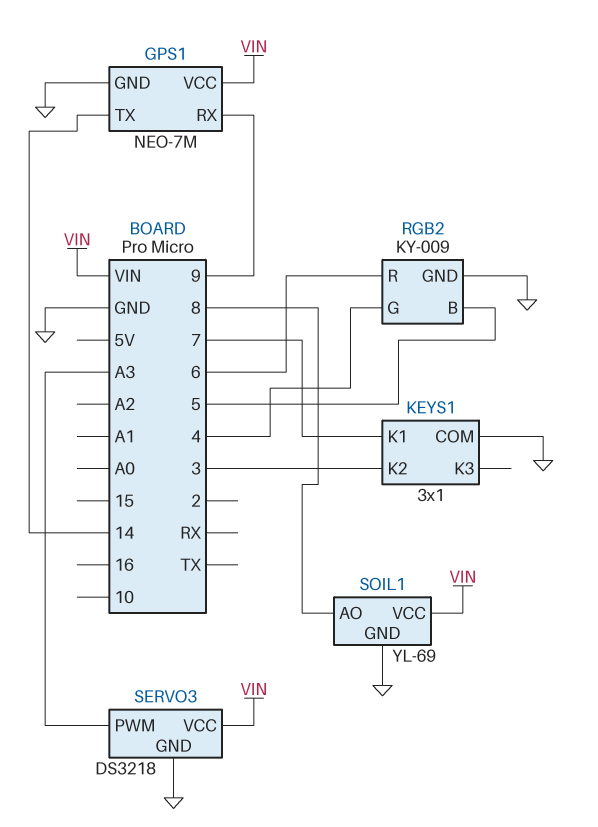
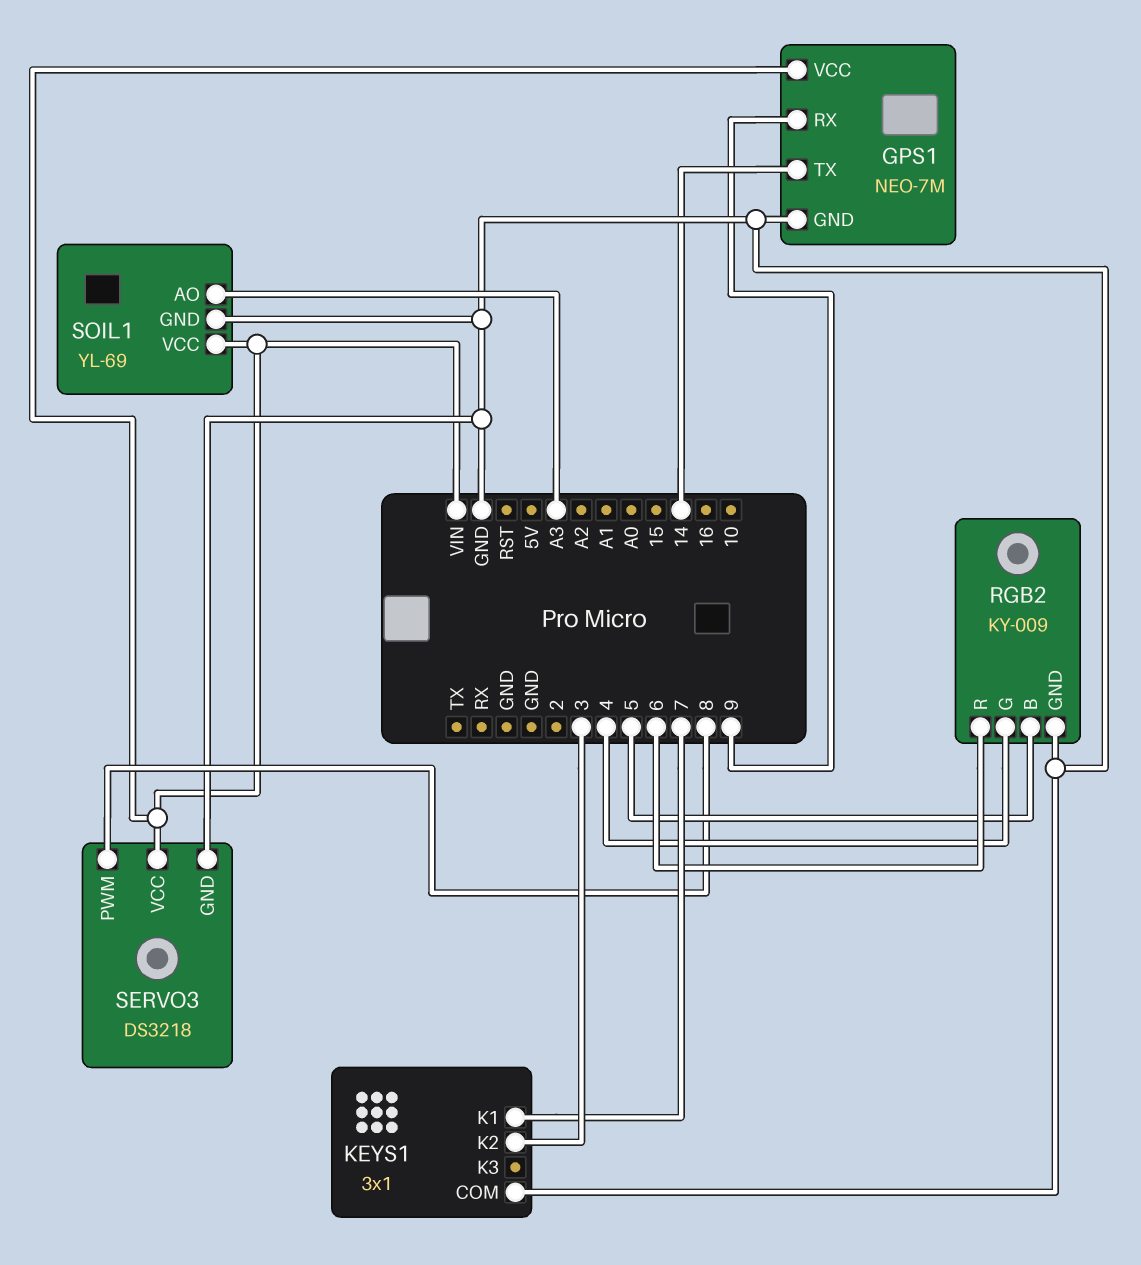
SERVO3 pin PWM: A3 -> 8
SOIL1 pin AO: 8 -> A3

